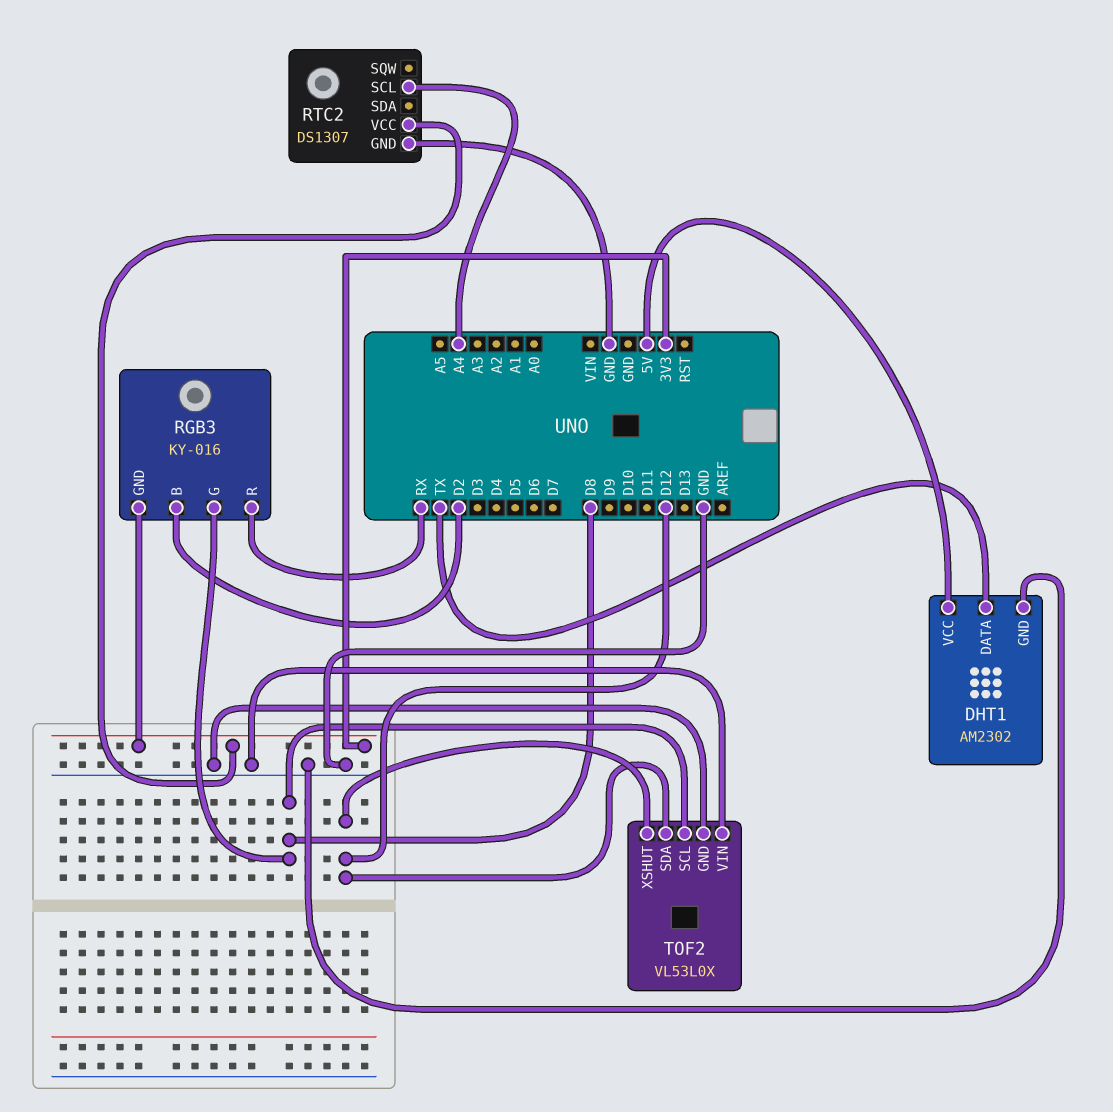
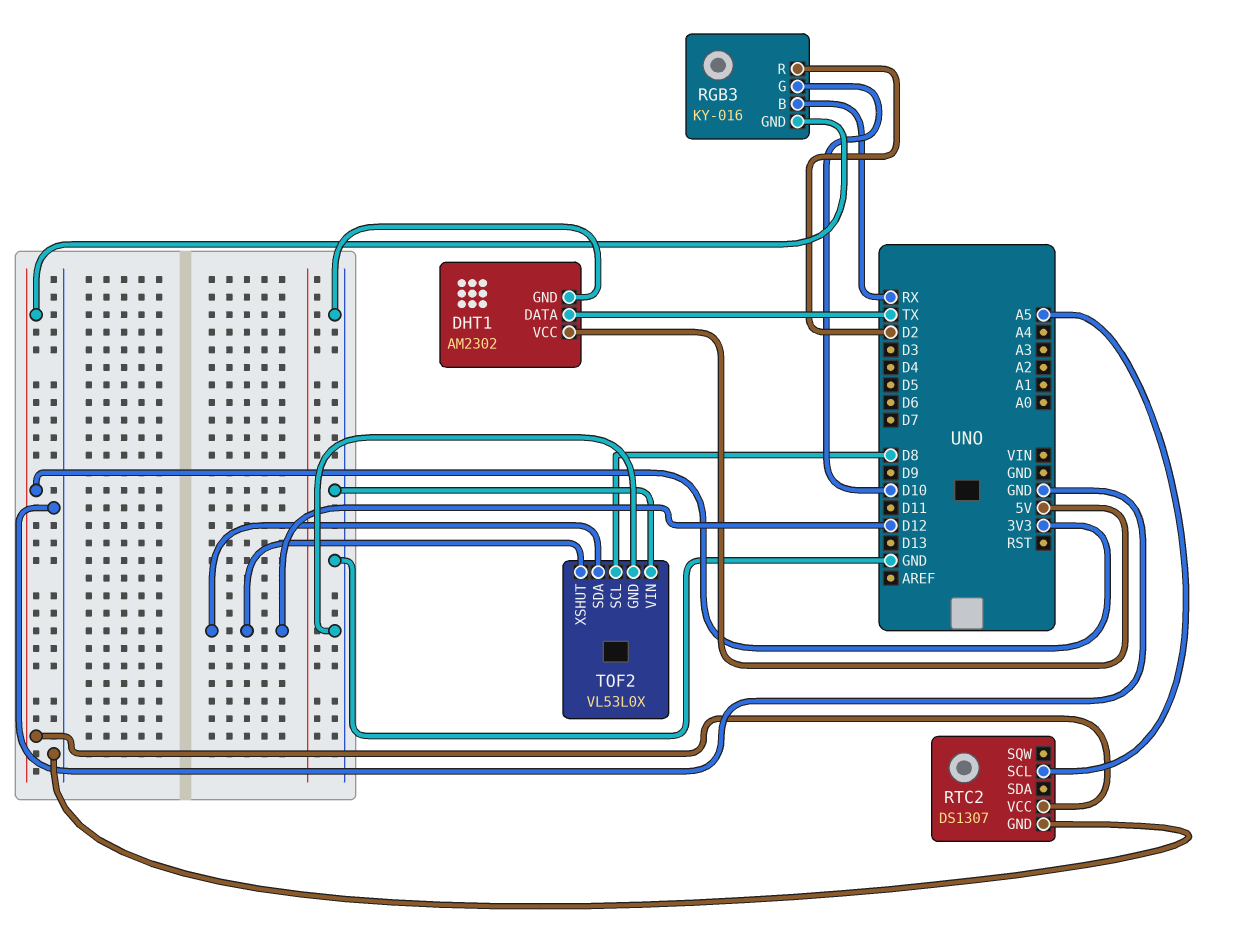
RGB3 pin B: D2 -> RX
RGB3 pin G: D8 -> D10
RGB3 pin R: RX -> D2
RTC2 pin SCL: A4 -> A5

